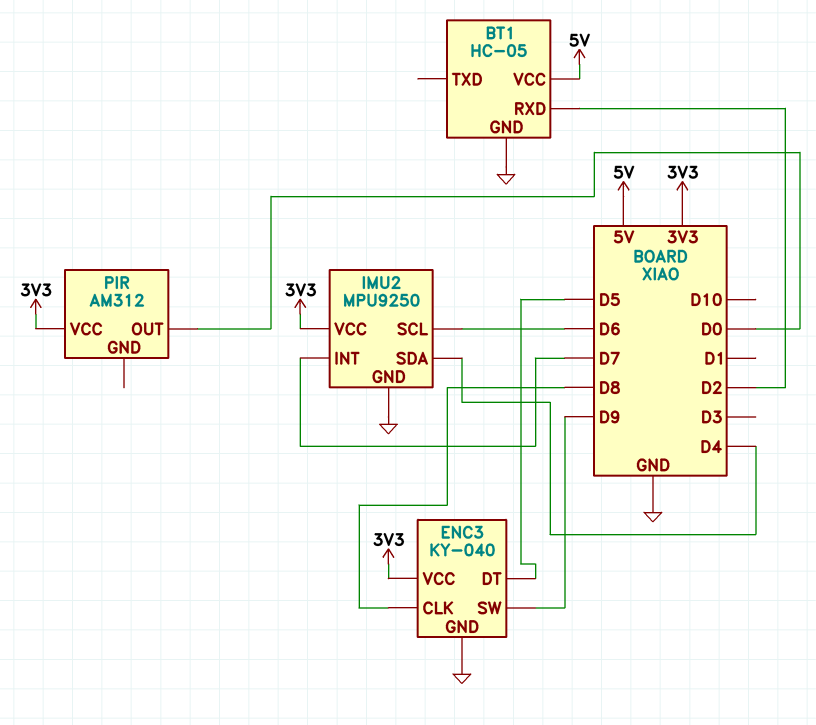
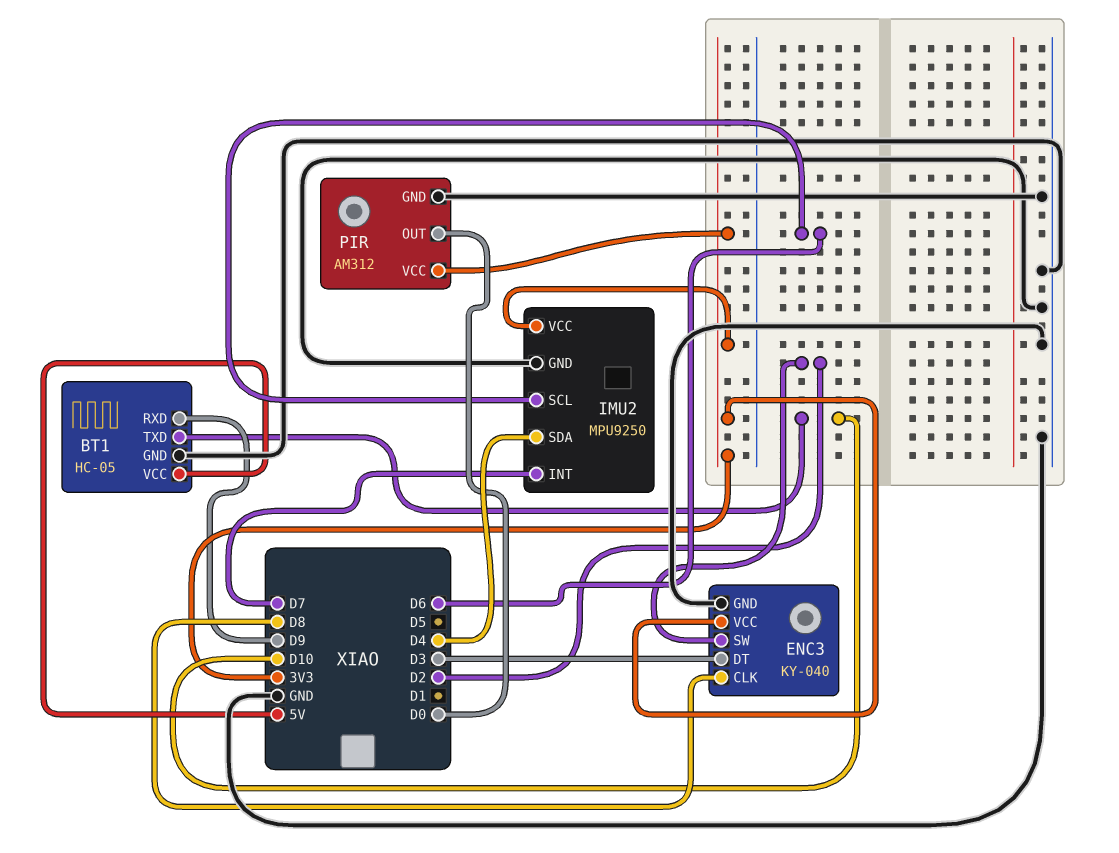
BT1 pin RXD: D2 -> D9
BT1 pin TXD: none -> D10
ENC3 pin DT: D5 -> D3
ENC3 pin SW: D9 -> D2
PIR pin GND: none -> GND

